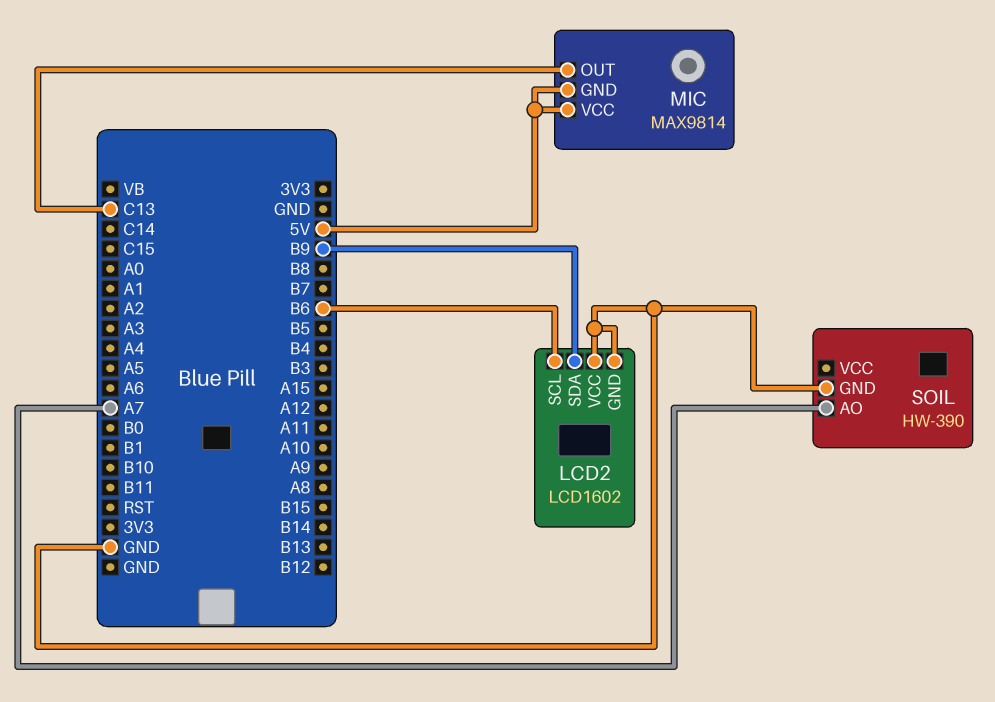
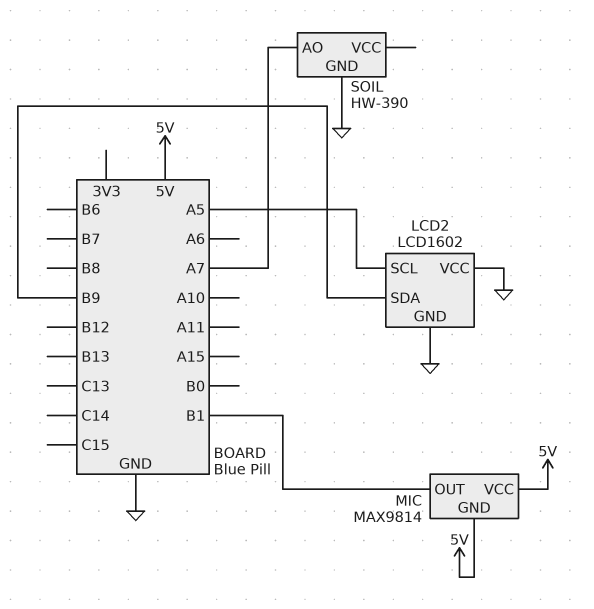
LCD2 pin SCL: B6 -> A5
MIC pin OUT: C13 -> B1

